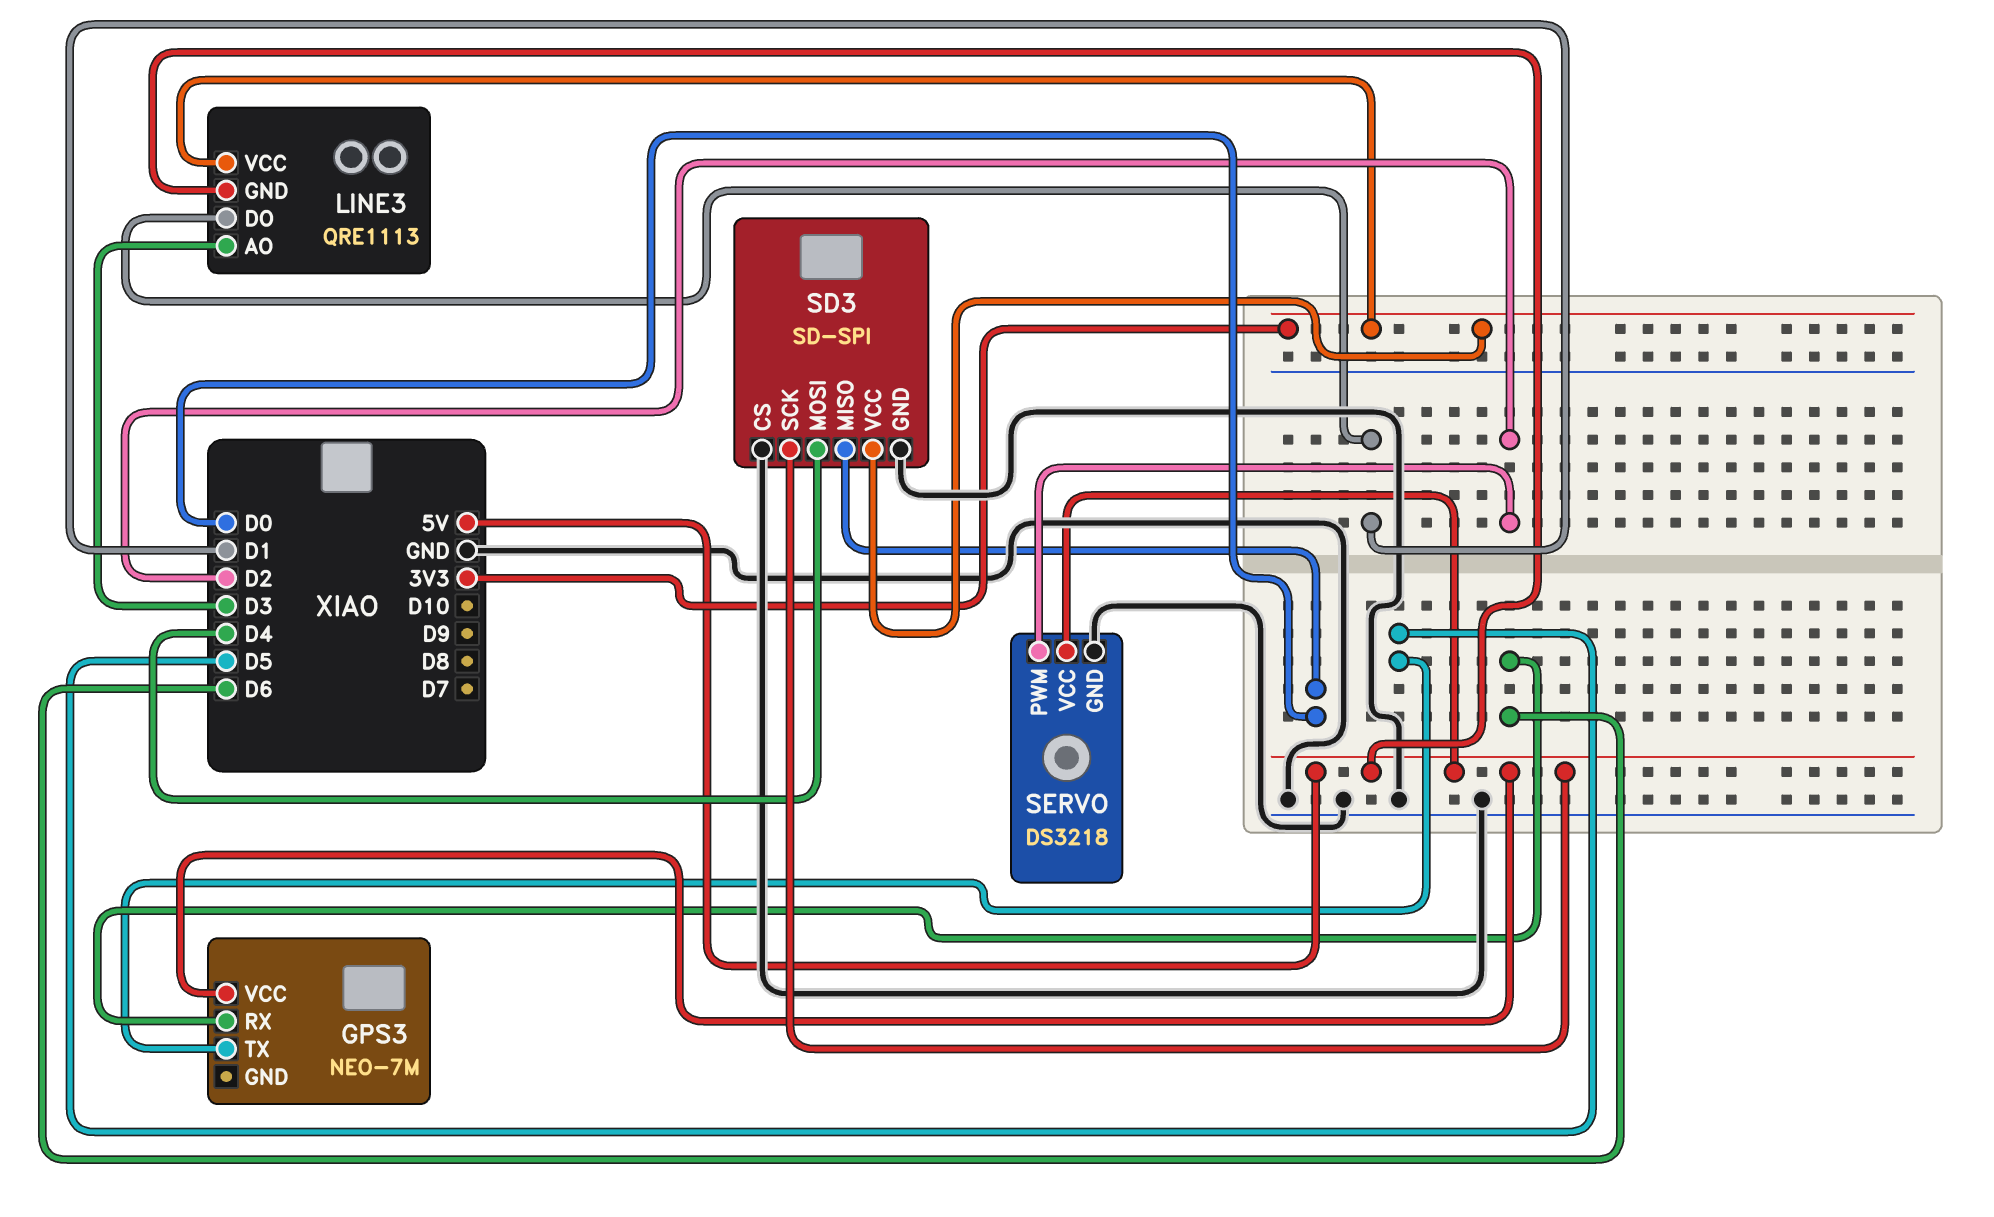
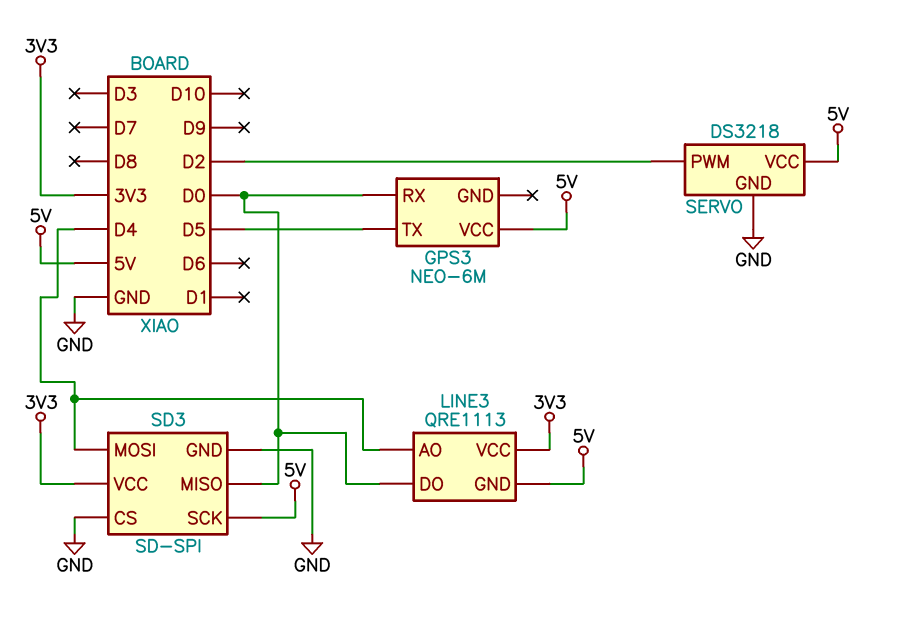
GPS3: NEO-7M -> NEO-6M
GPS3 pin RX: D6 -> D0
LINE3 pin AO: D3 -> D4
LINE3 pin DO: D1 -> D0

